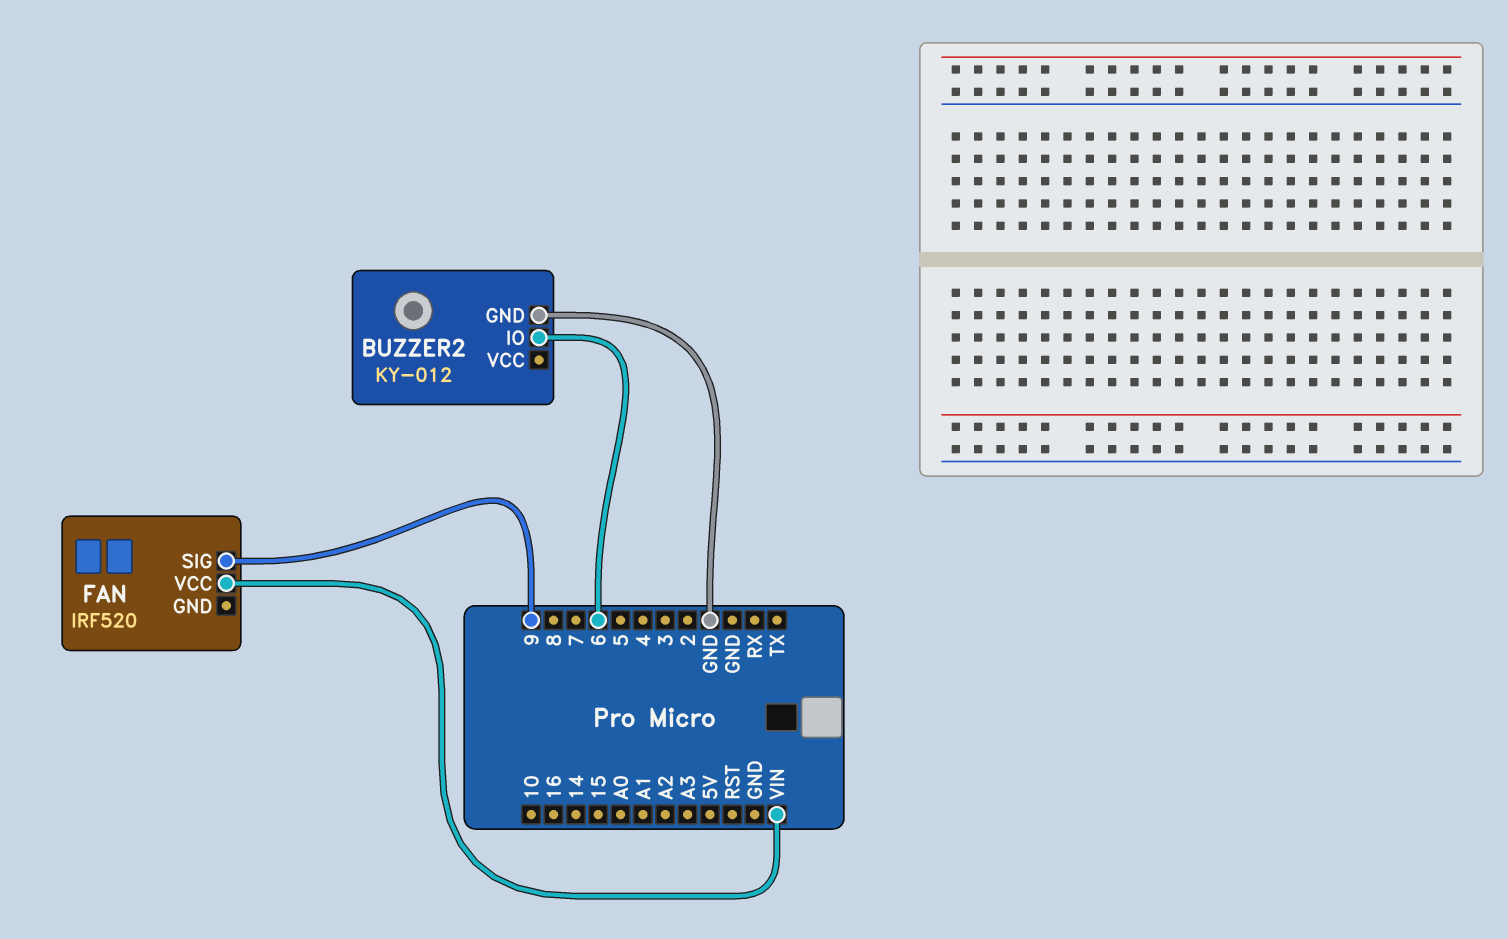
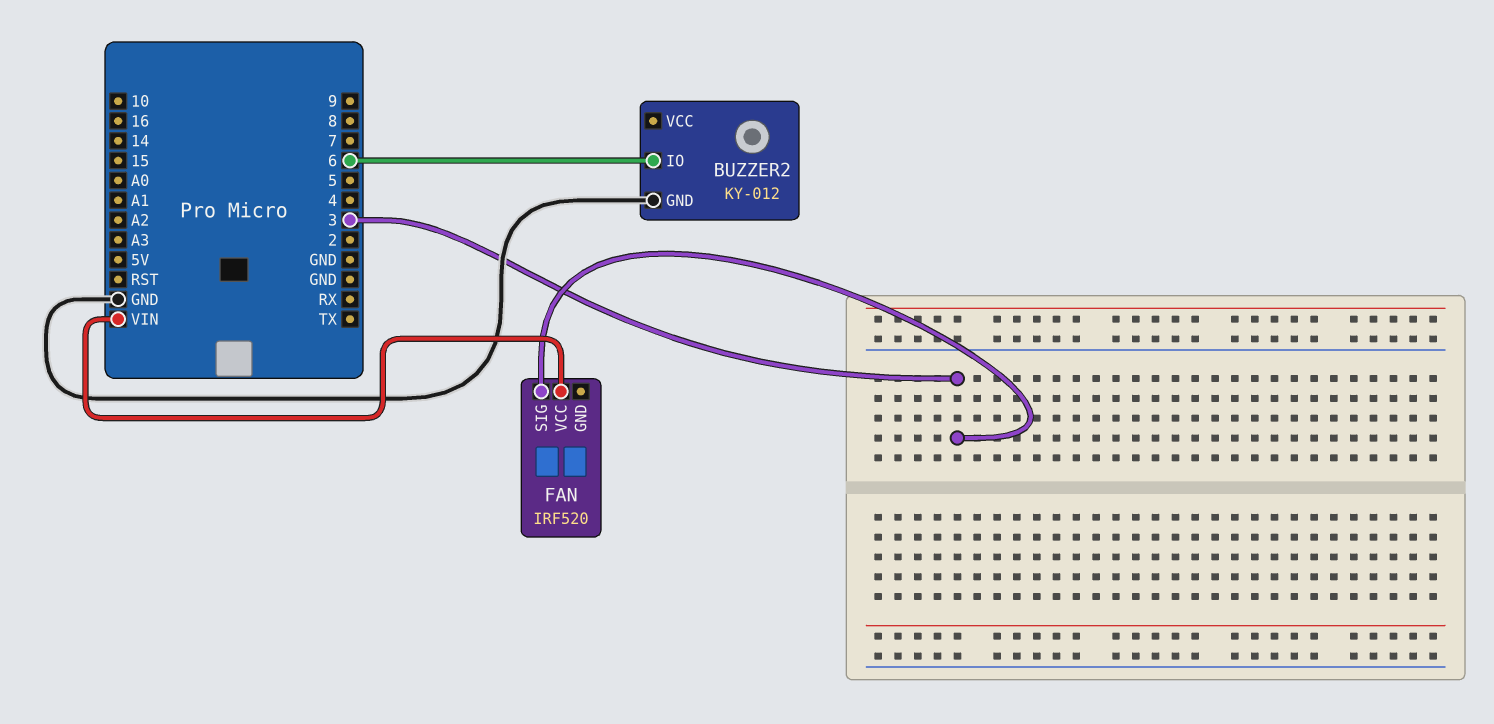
FAN pin SIG: 9 -> 3

